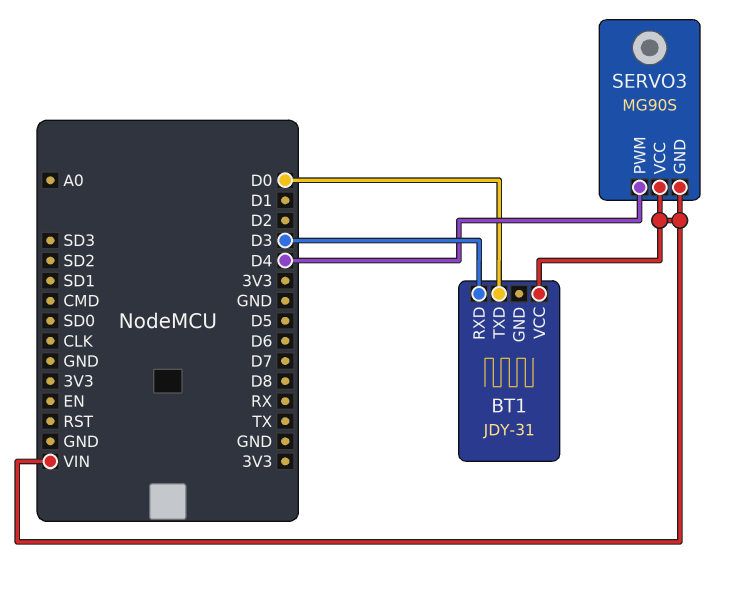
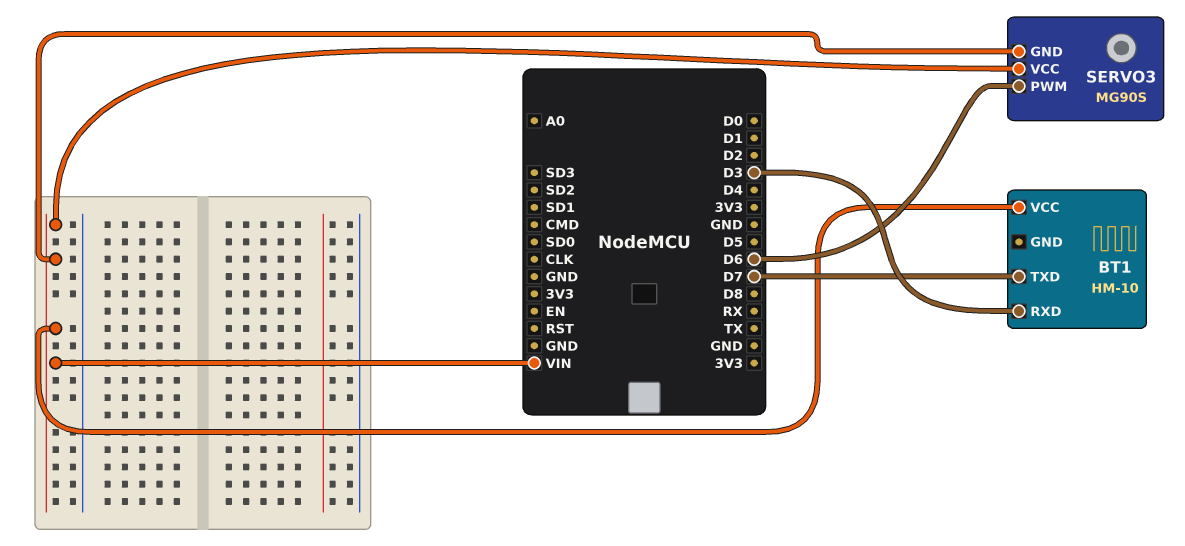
BT1: JDY-31 -> HM-10
BT1 pin TXD: D0 -> D7
SERVO3 pin PWM: D4 -> D6

